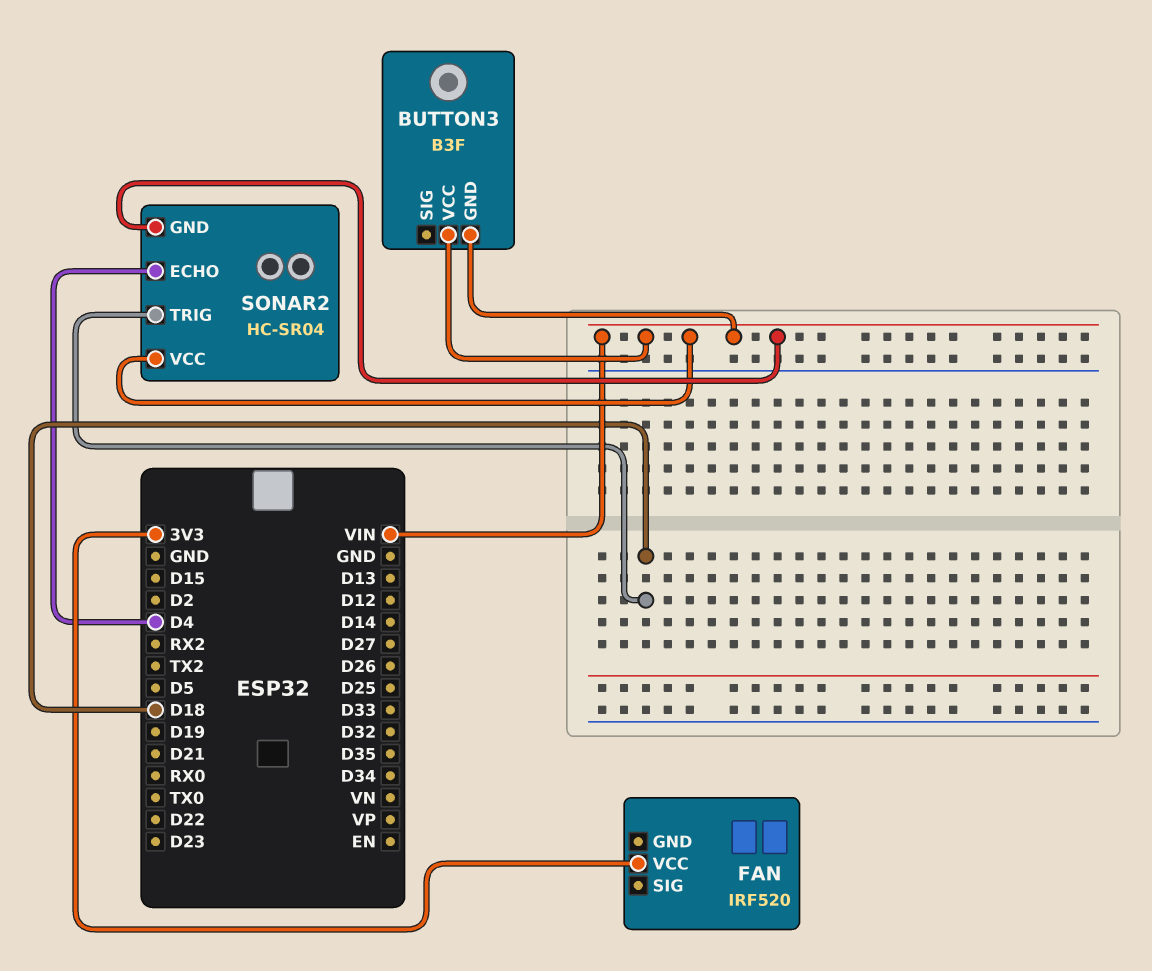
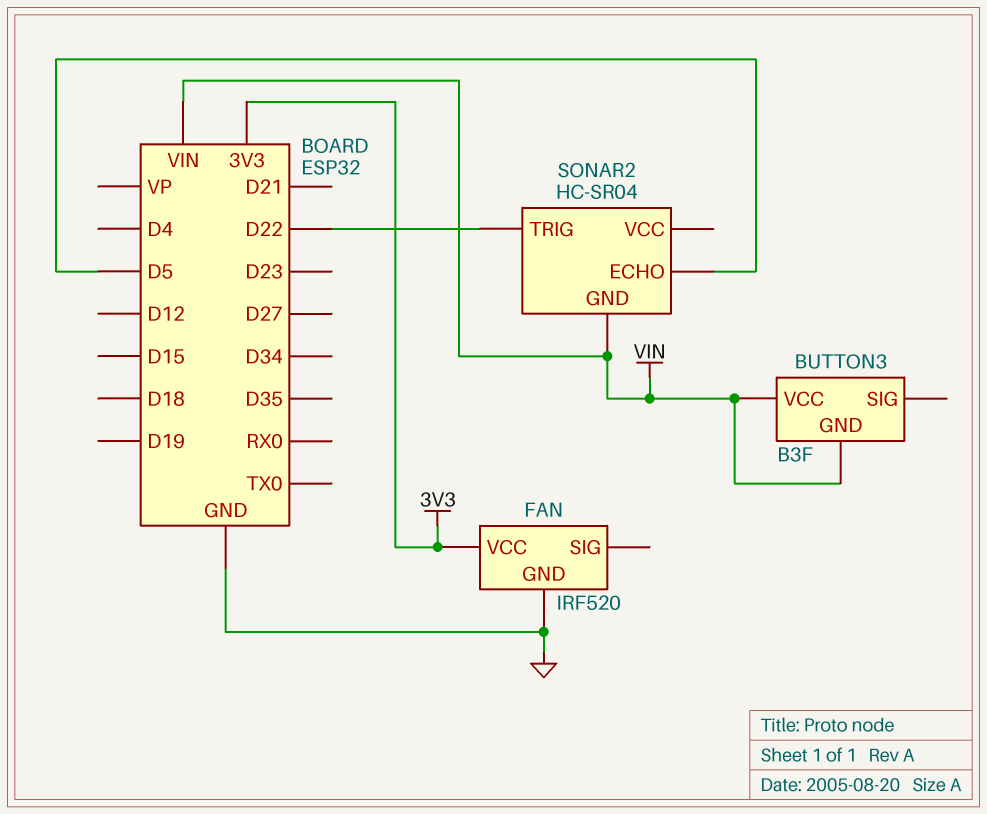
FAN pin GND: none -> GND
SONAR2 pin ECHO: D4 -> D5
SONAR2 pin TRIG: D18 -> D22
SONAR2 pin VCC: VIN -> none

